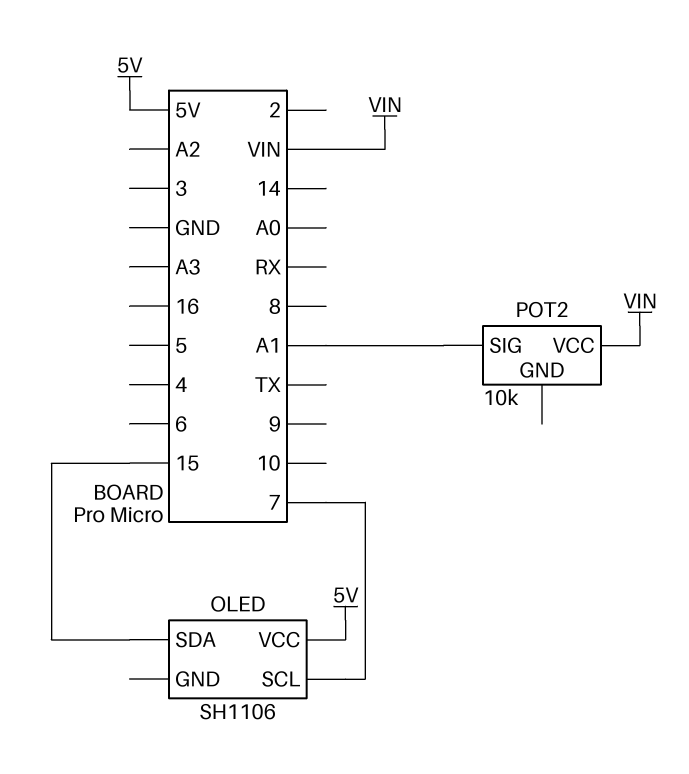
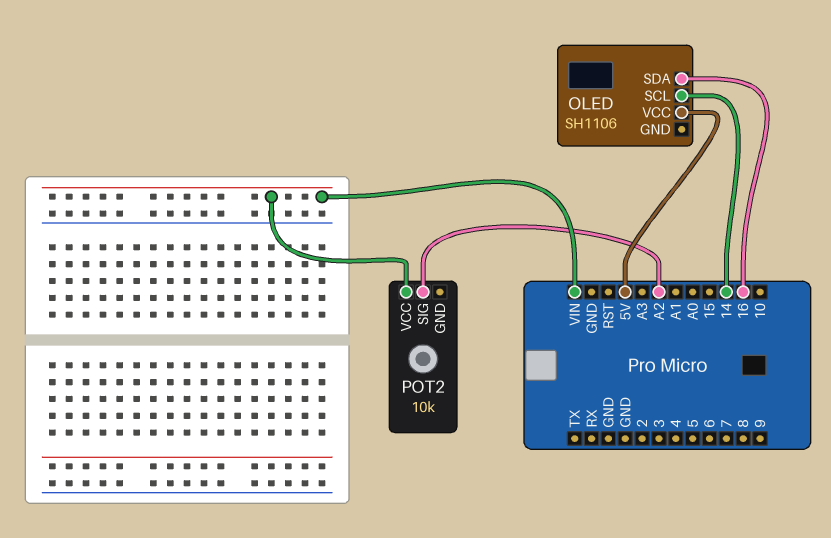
OLED pin SCL: 7 -> 14
OLED pin SDA: 15 -> 16
POT2 pin SIG: A1 -> A2

